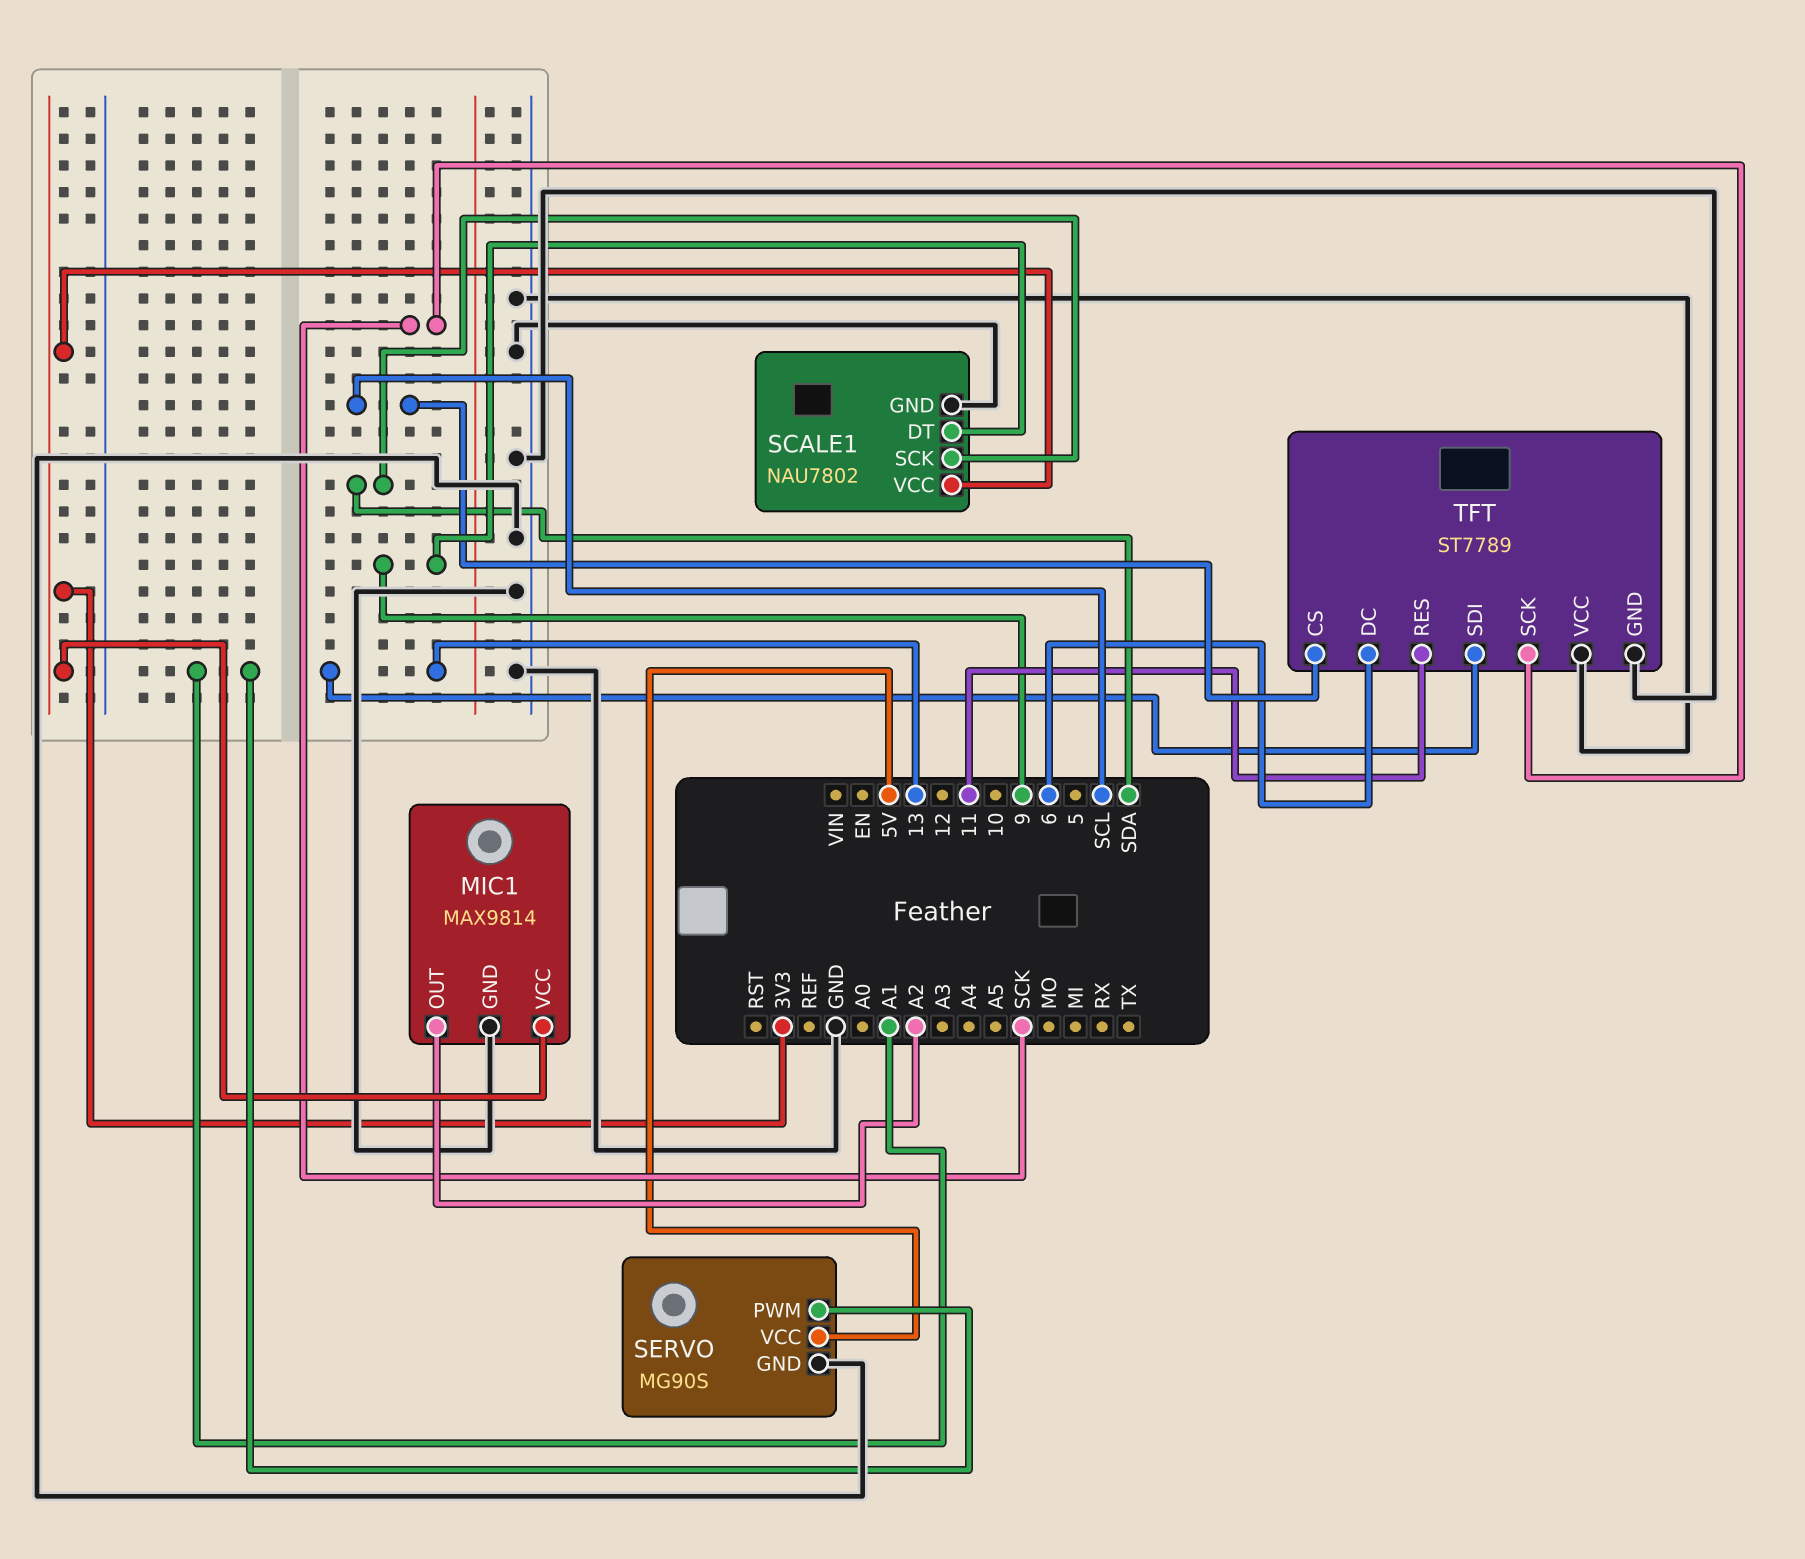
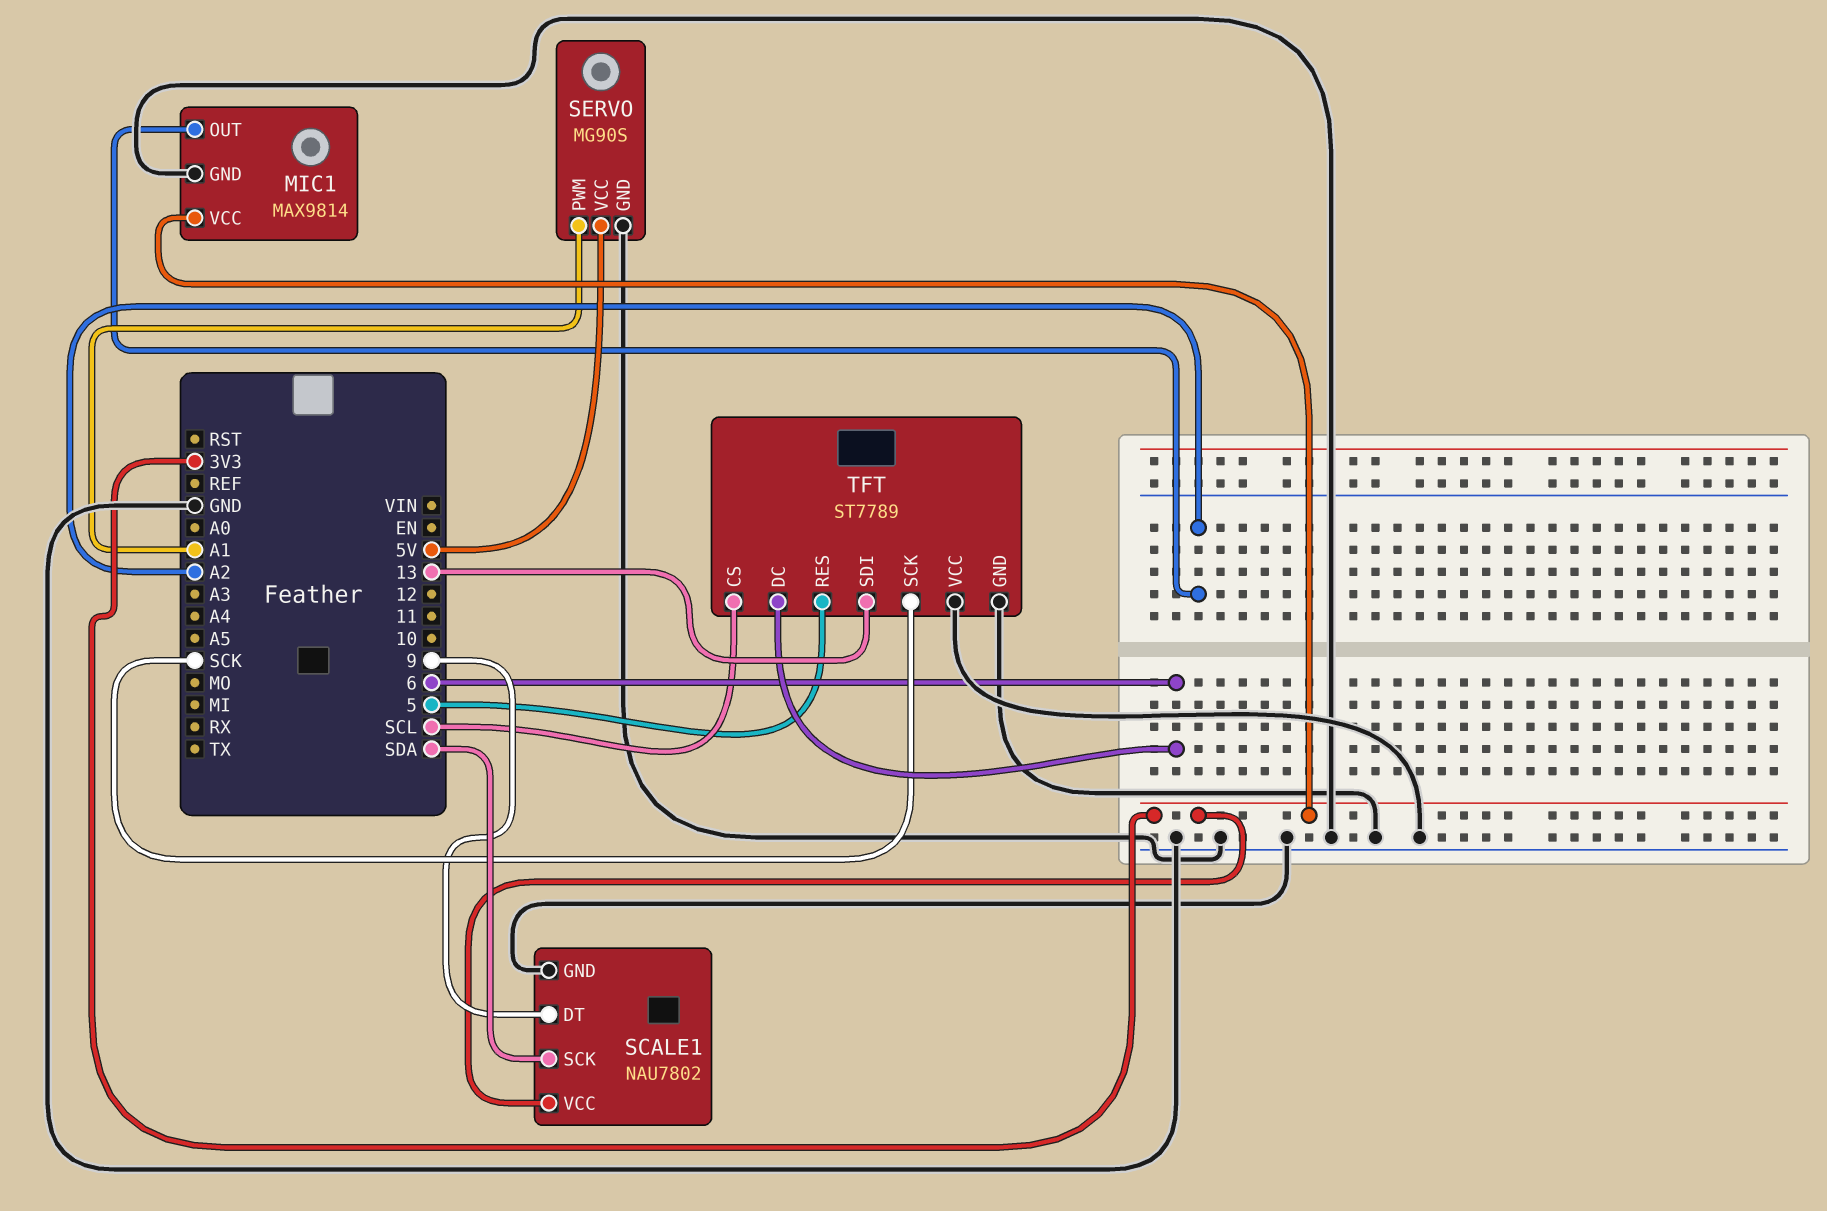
TFT pin RES: 11 -> 5

